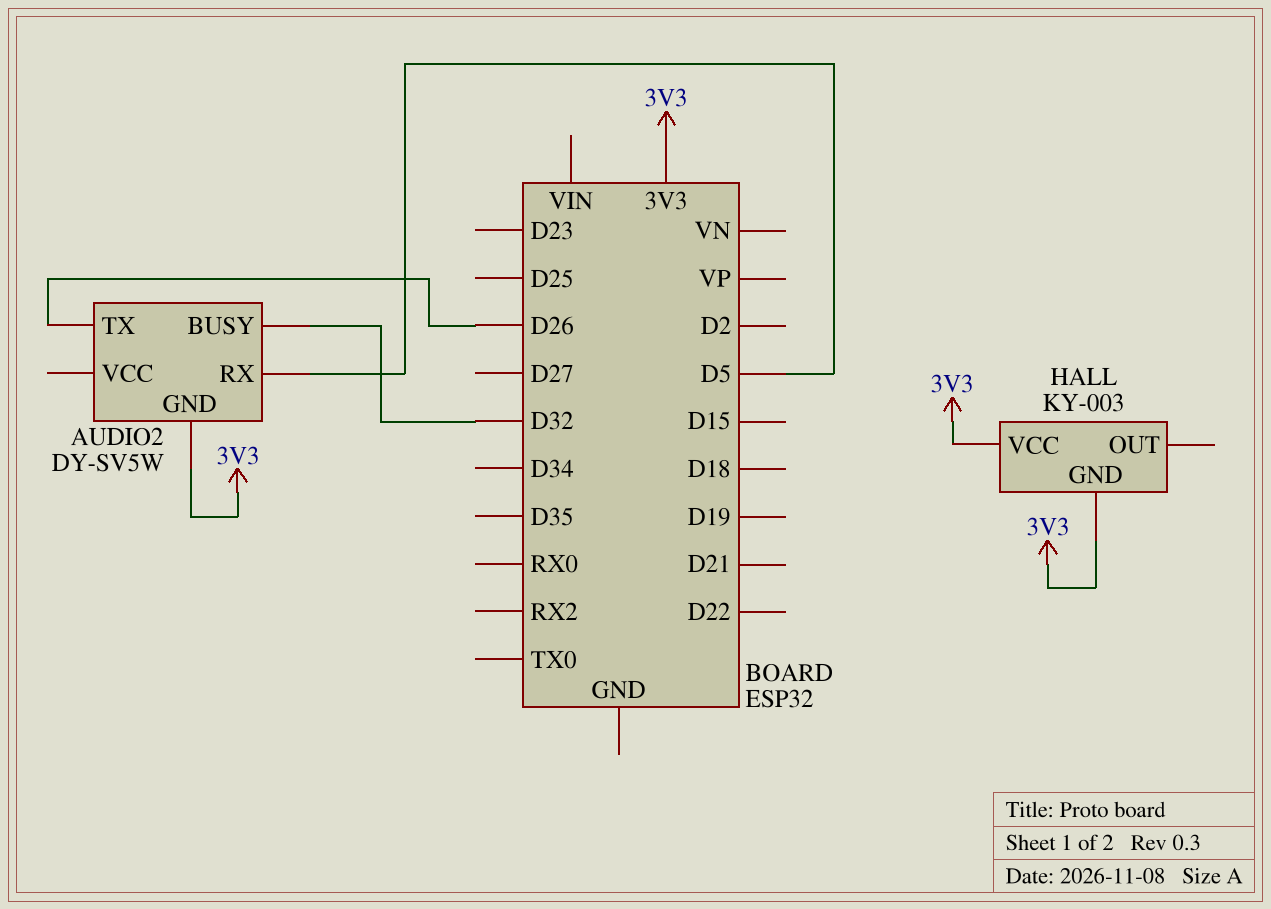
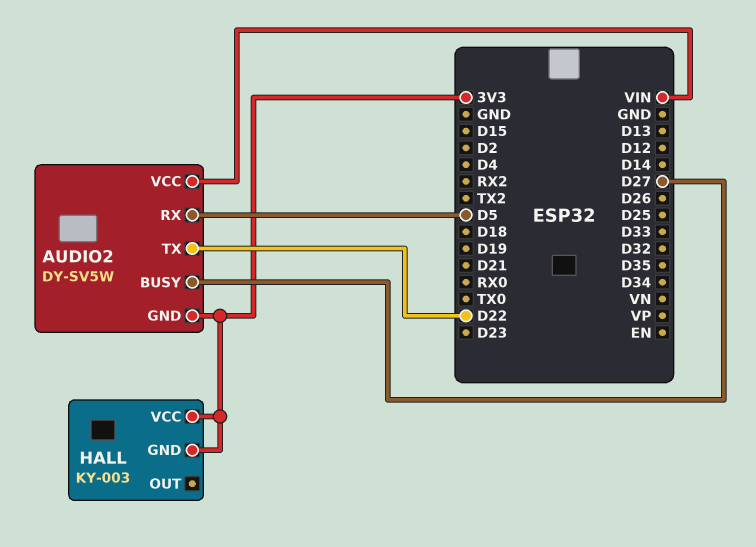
AUDIO2 pin BUSY: D32 -> D27
AUDIO2 pin TX: D26 -> D22
AUDIO2 pin VCC: none -> VIN

